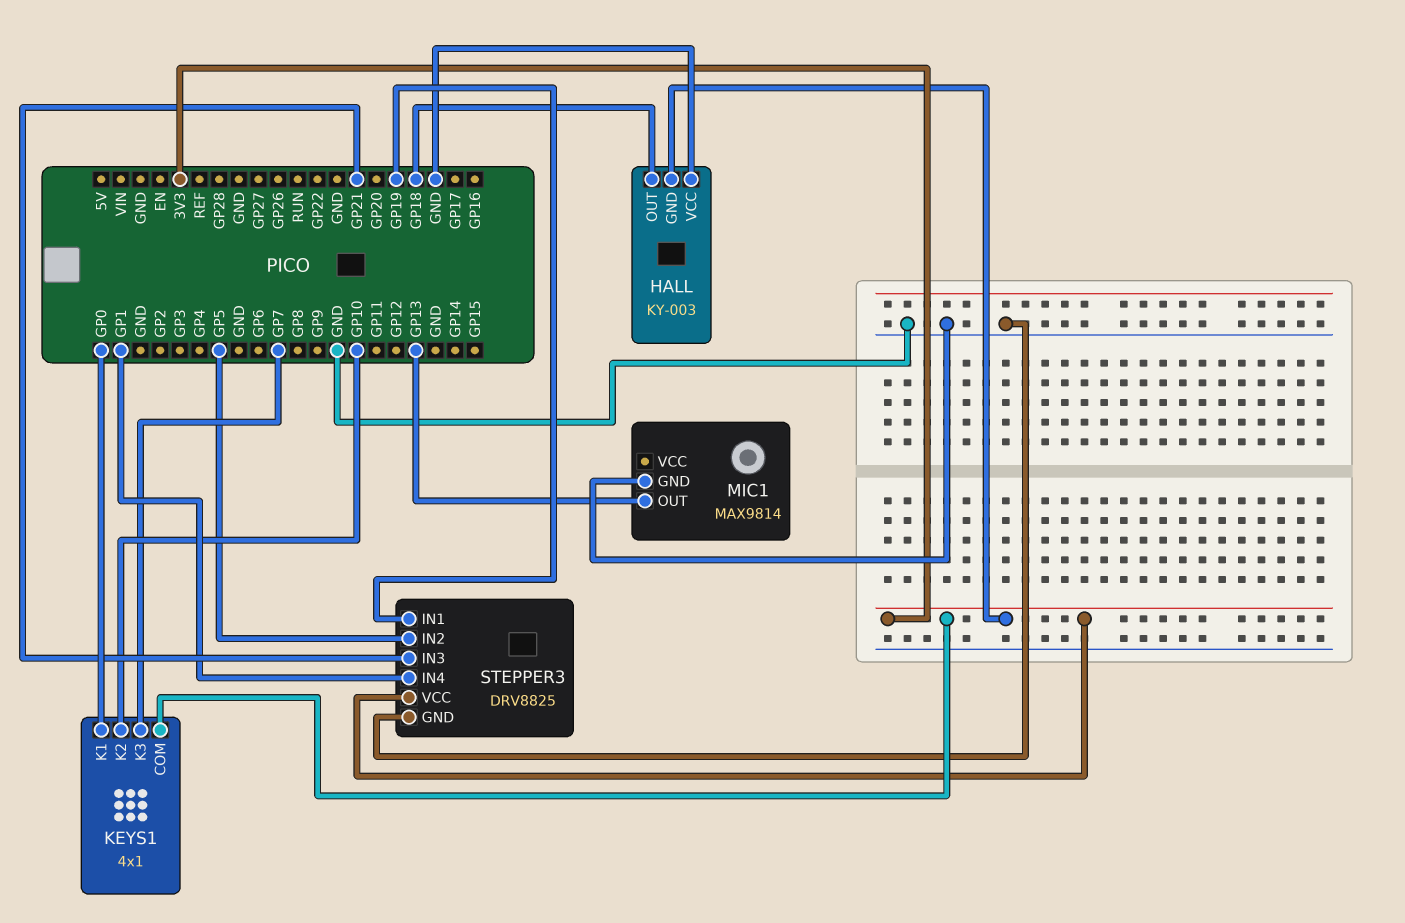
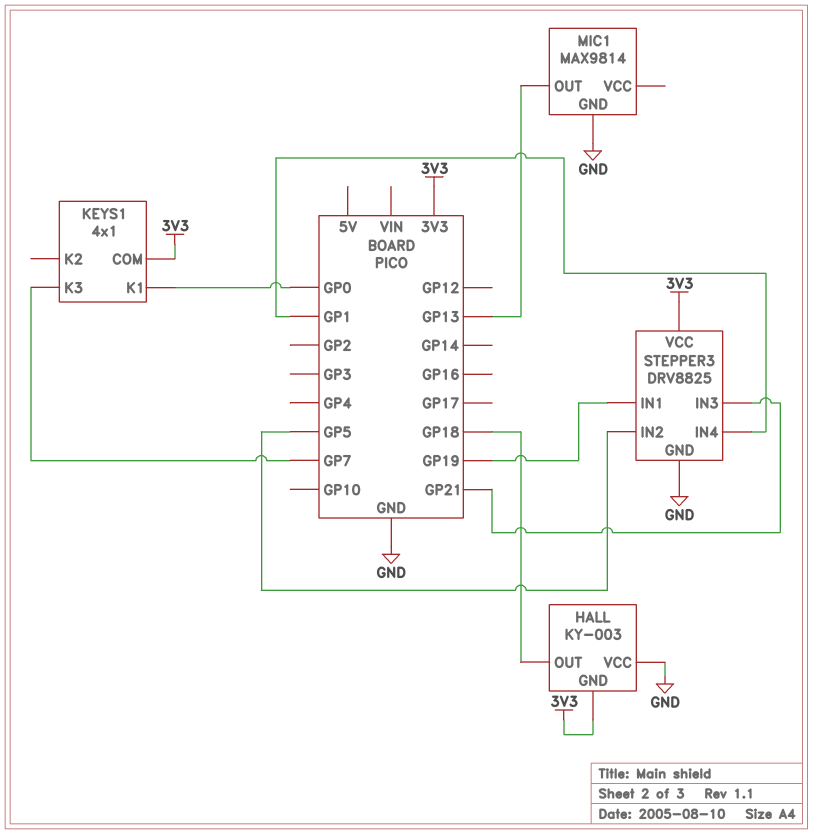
KEYS1 pin K2: GP10 -> none

